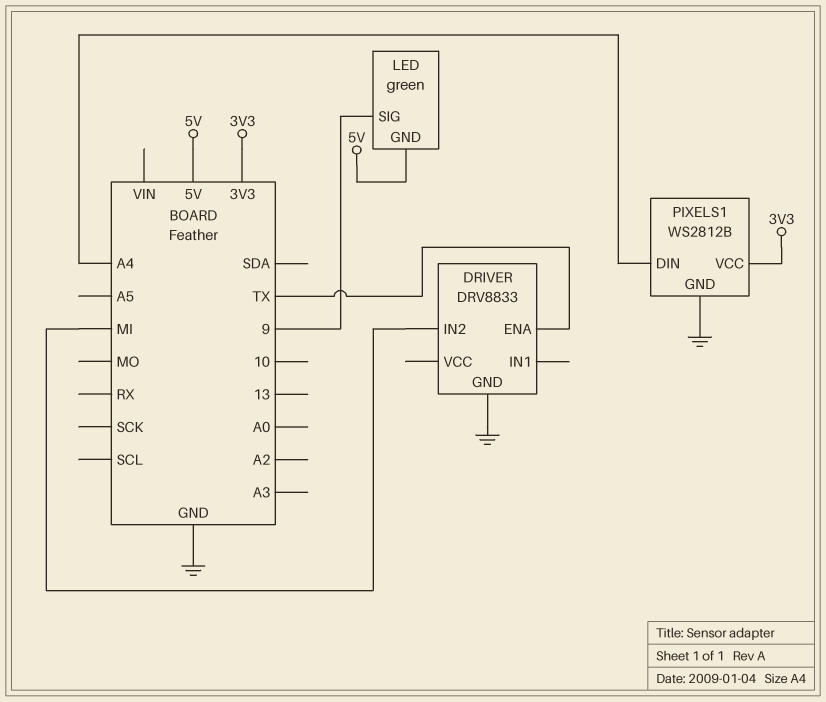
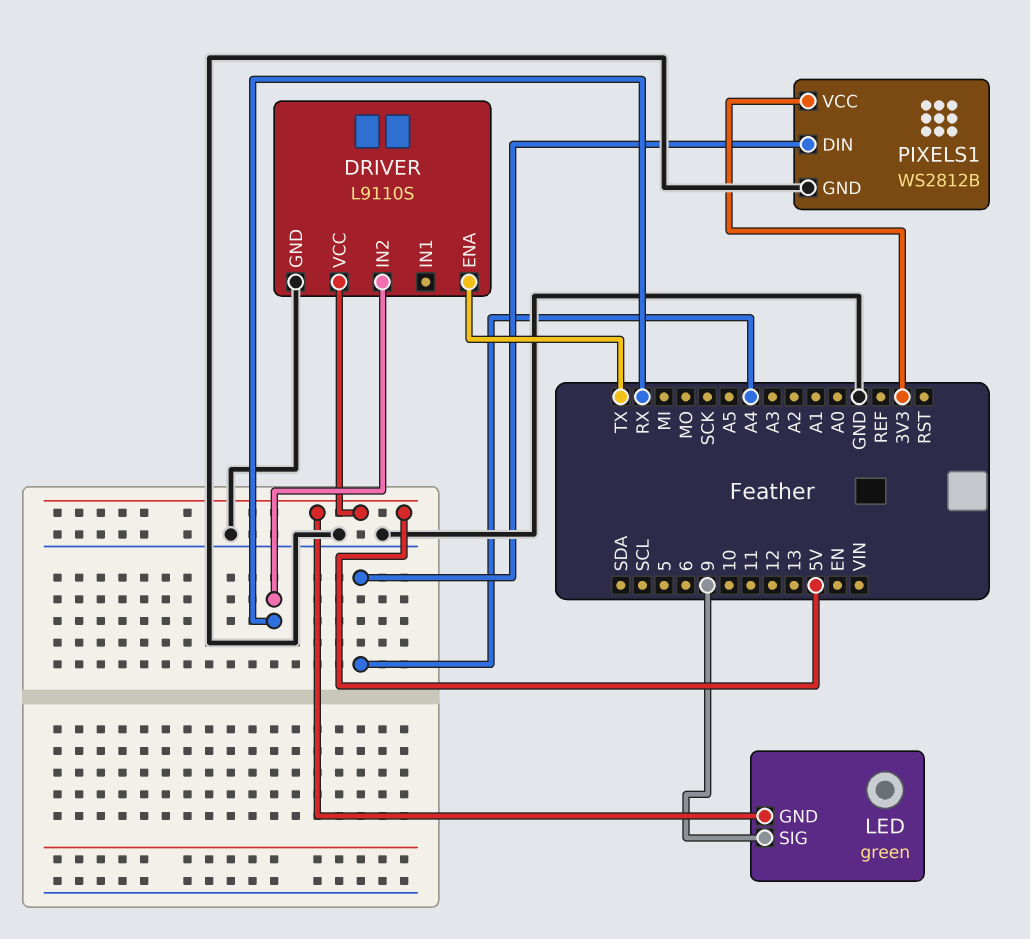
DRIVER: DRV8833 -> L9110S
DRIVER pin IN2: MI -> RX
DRIVER pin VCC: none -> 5V

